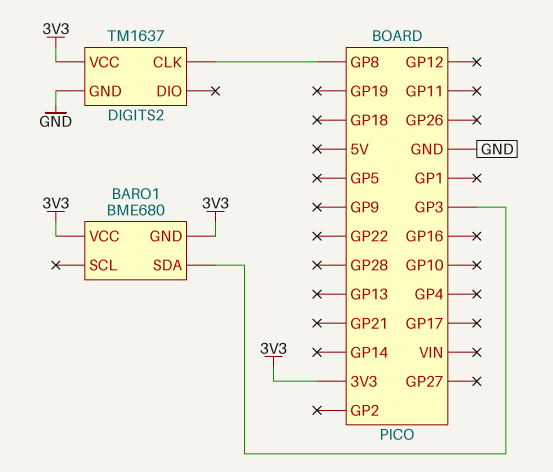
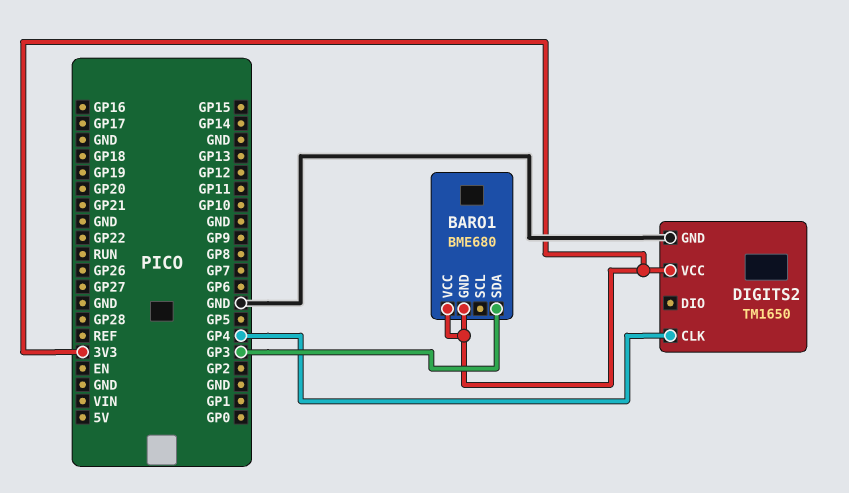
DIGITS2: TM1637 -> TM1650
DIGITS2 pin CLK: GP8 -> GP4

